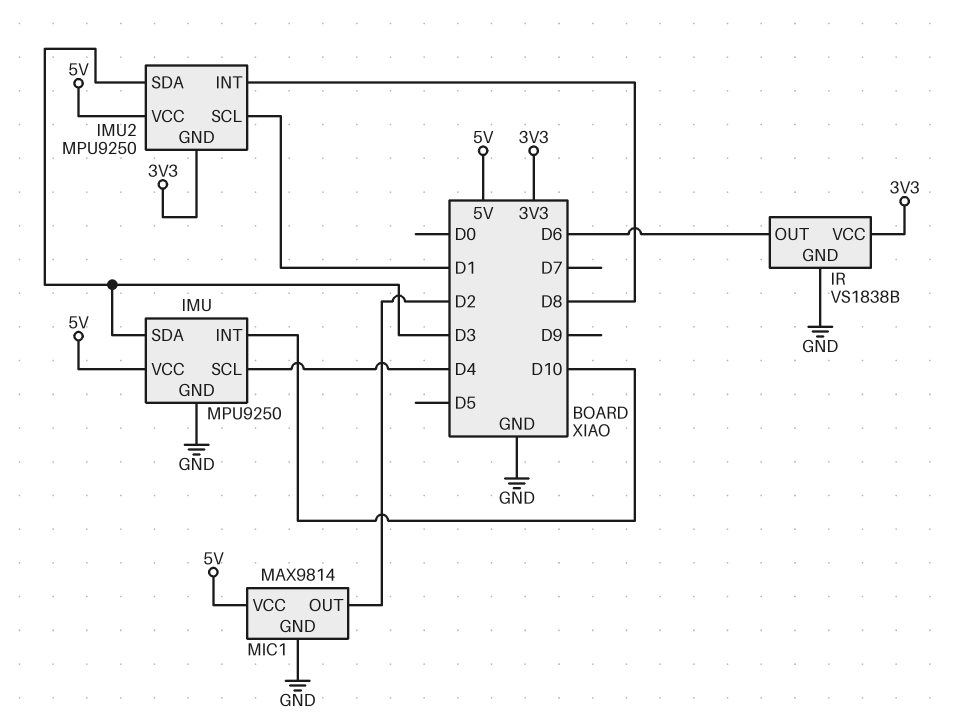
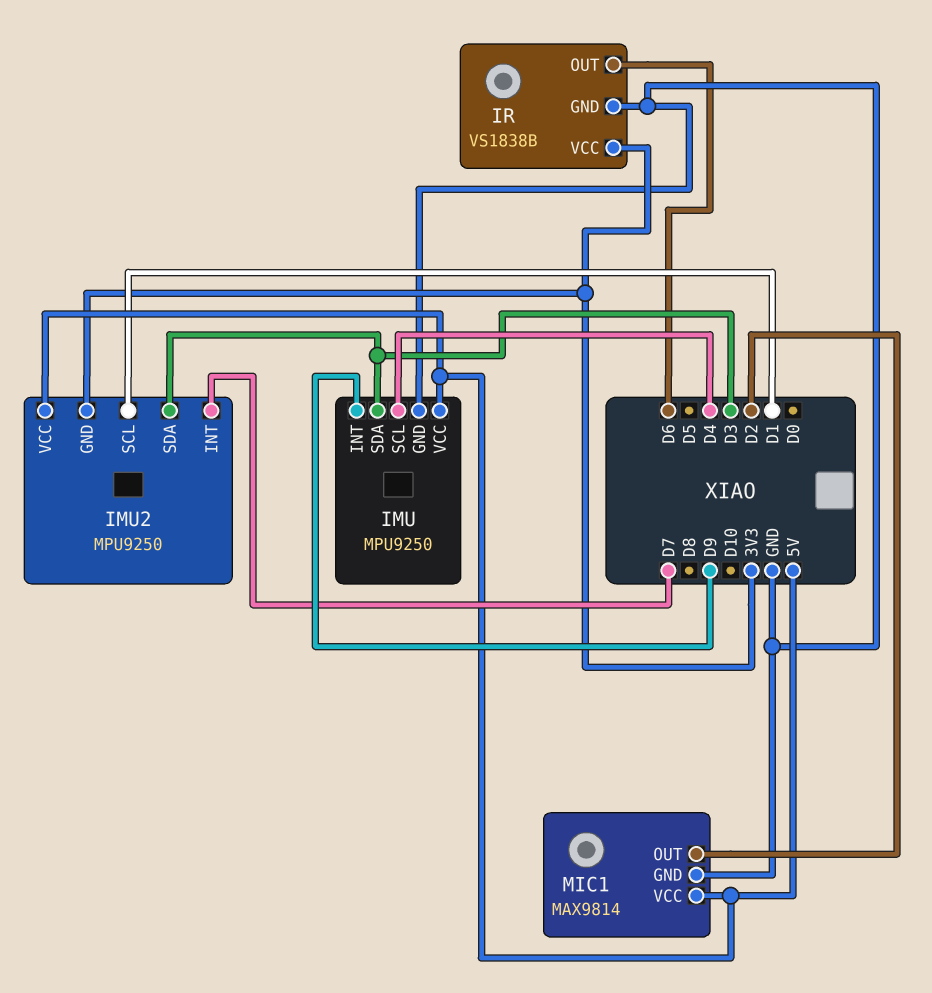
IMU pin INT: D10 -> D9
IMU2 pin INT: D8 -> D7

